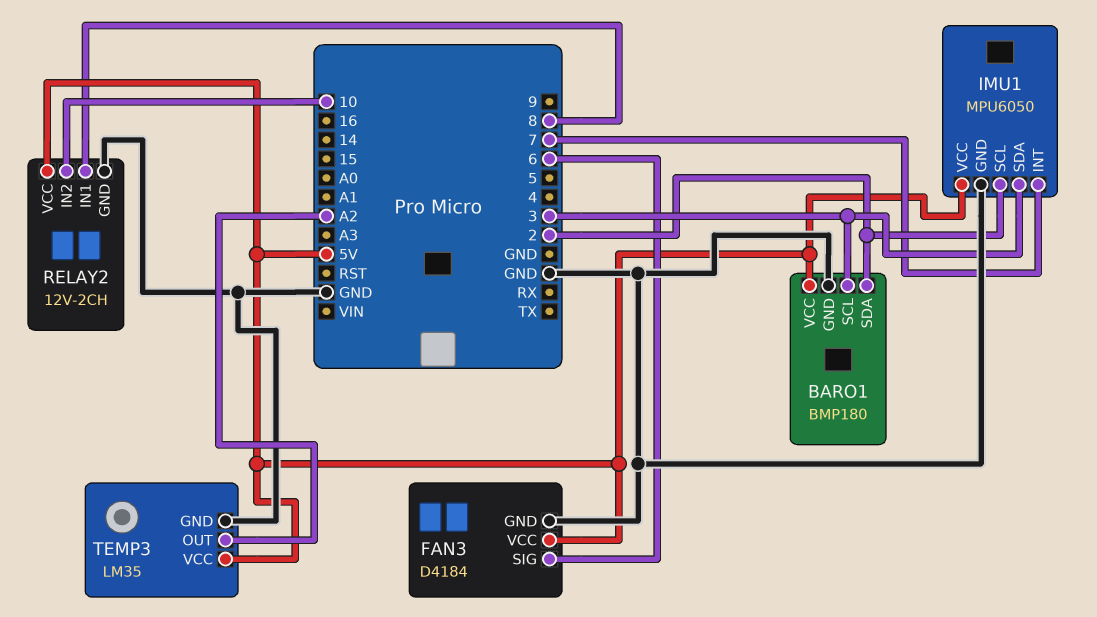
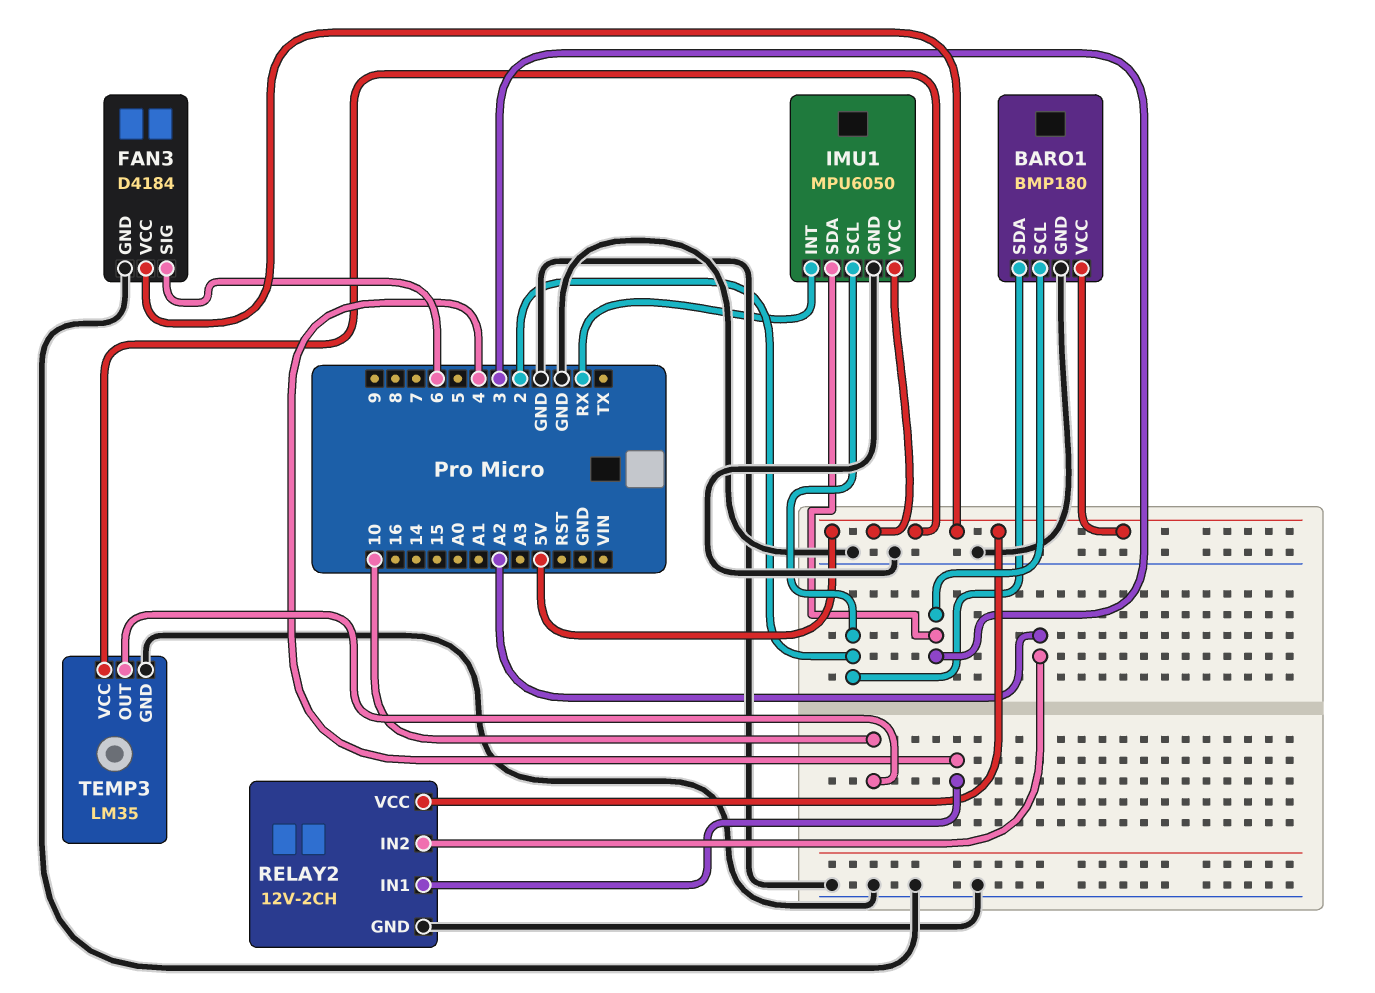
IMU1 pin INT: 7 -> RX
RELAY2 pin IN1: 8 -> 4
RELAY2 pin IN2: 10 -> A2
TEMP3 pin OUT: A2 -> 10

